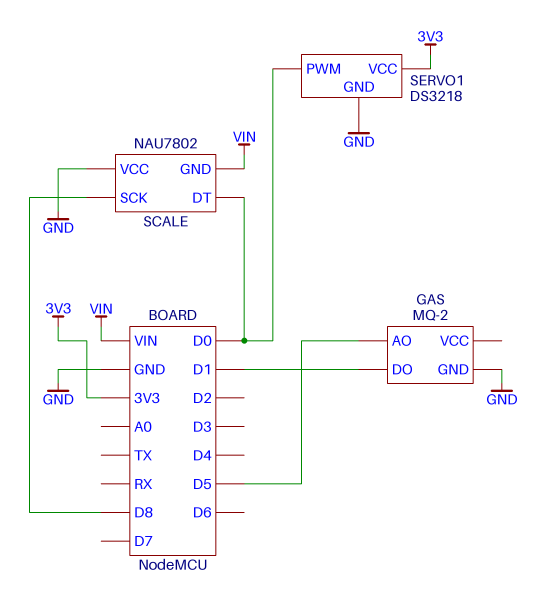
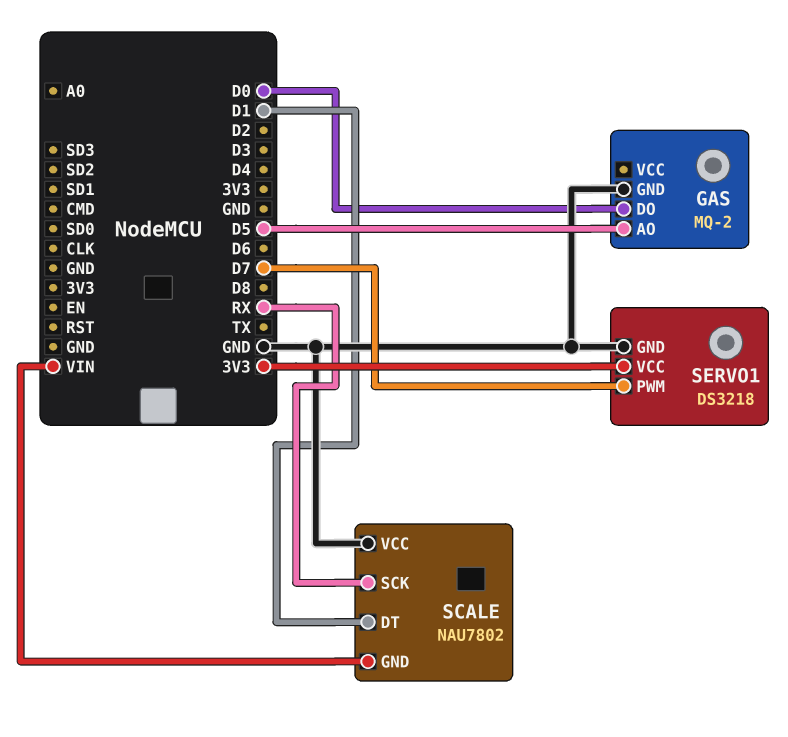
GAS pin DO: D1 -> D0
SCALE pin DT: D0 -> D1
SCALE pin SCK: D8 -> RX
SERVO1 pin PWM: D0 -> D7

